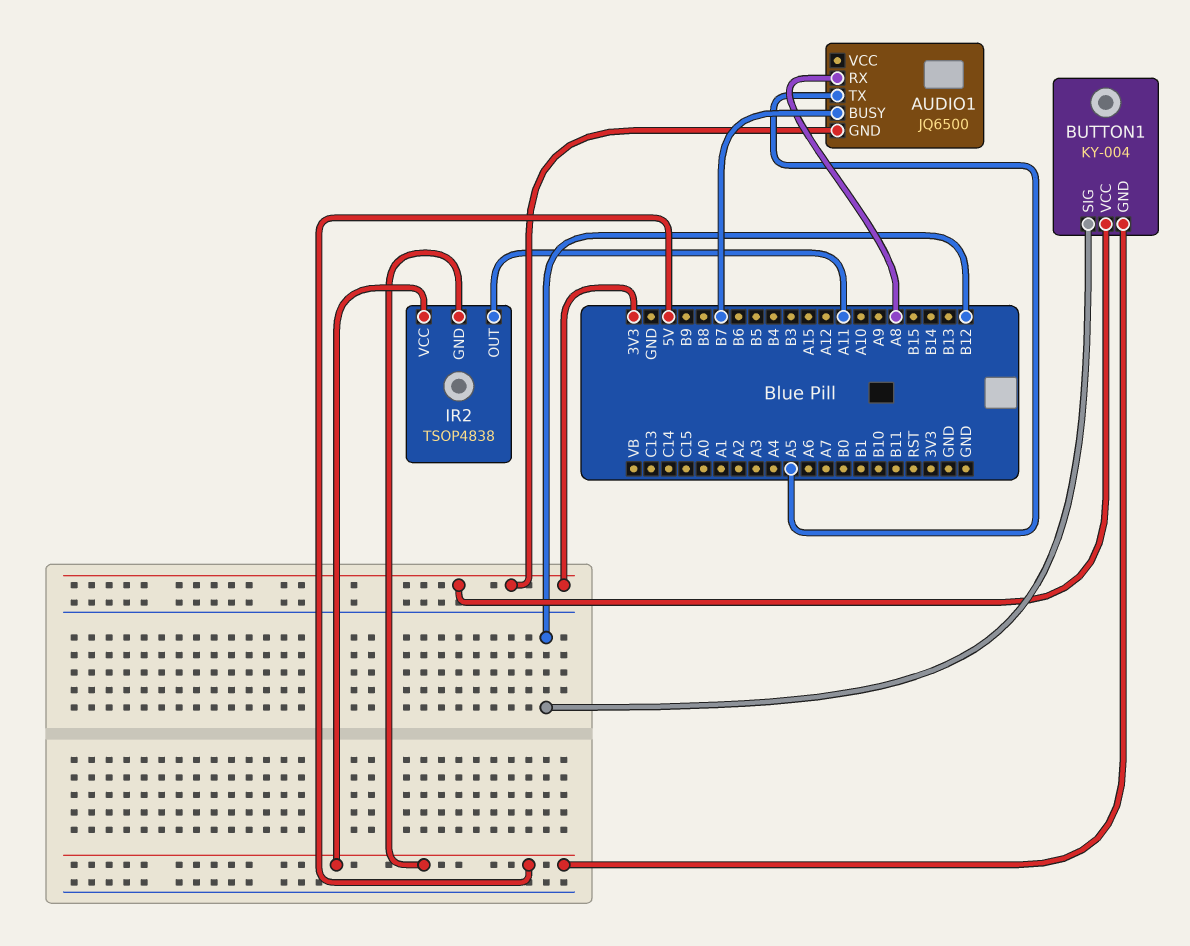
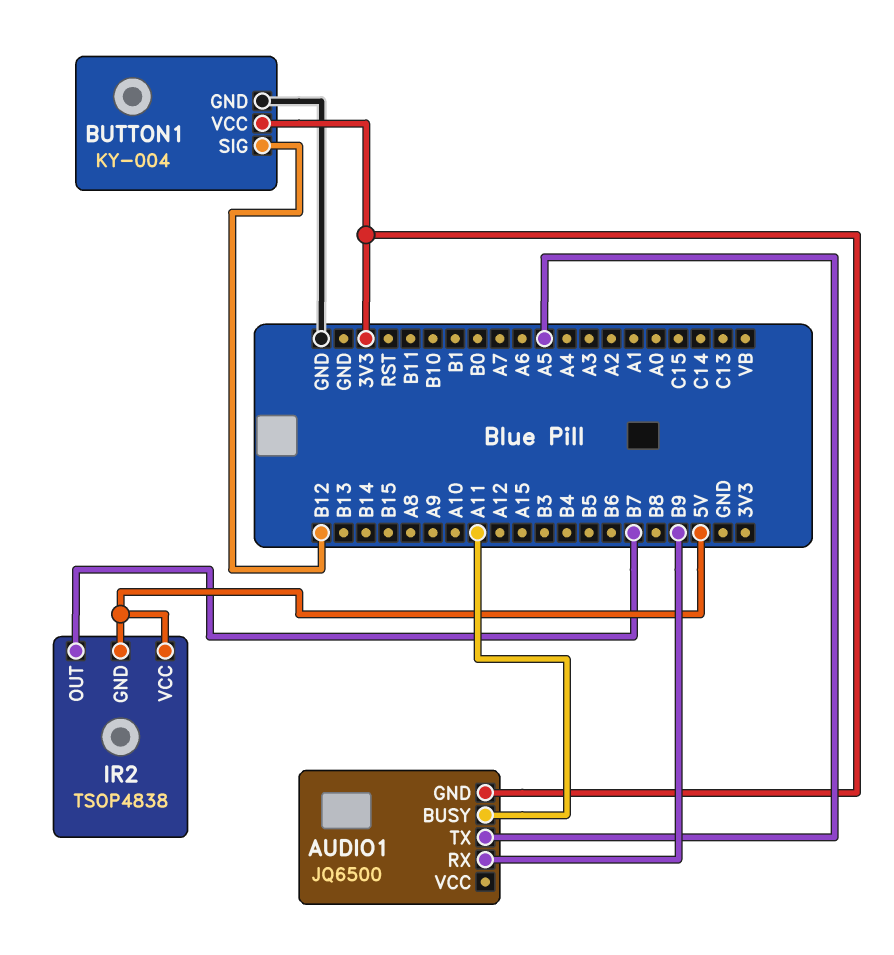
AUDIO1 pin BUSY: B7 -> A11
AUDIO1 pin RX: A8 -> B9
BUTTON1 pin GND: 5V -> GND
IR2 pin OUT: A11 -> B7

